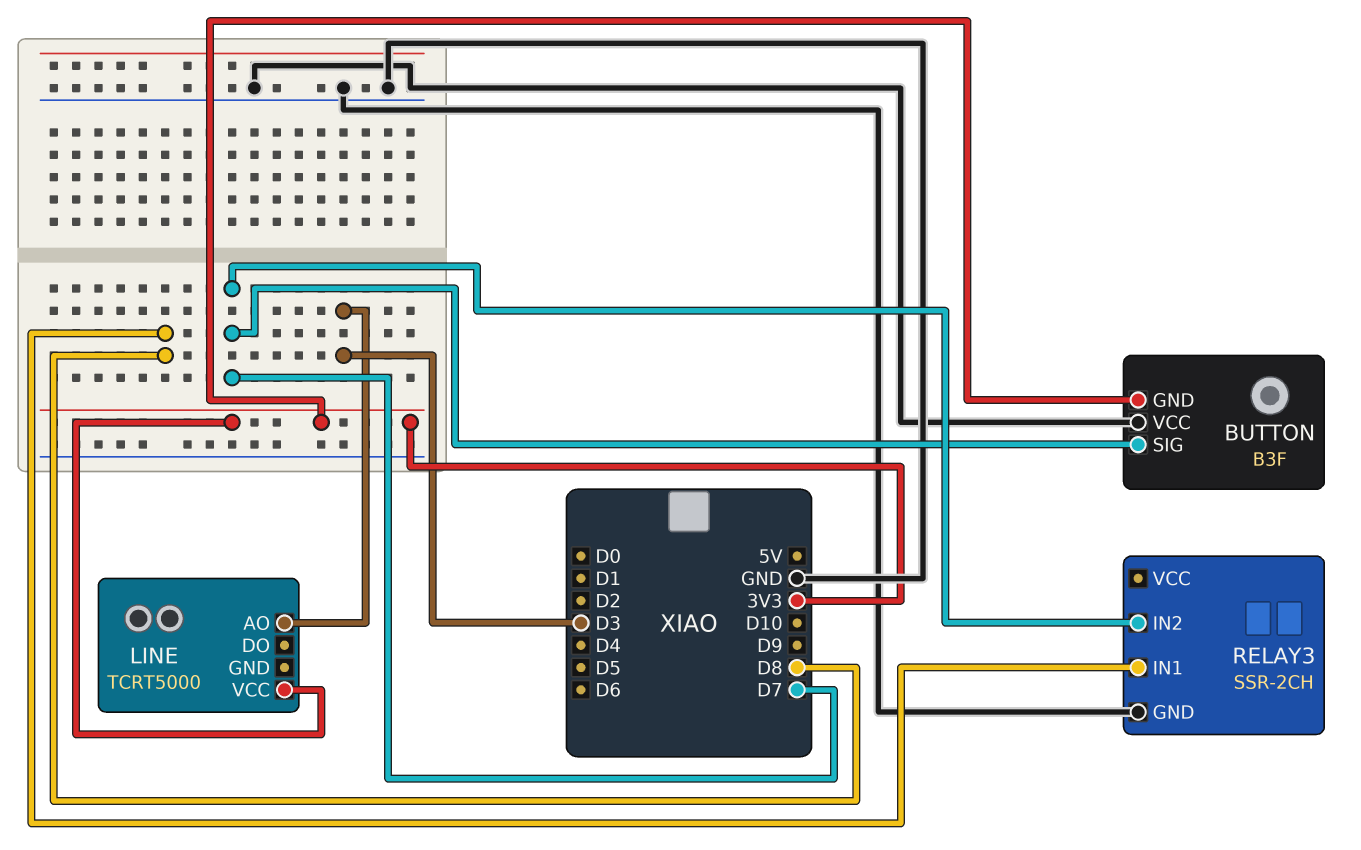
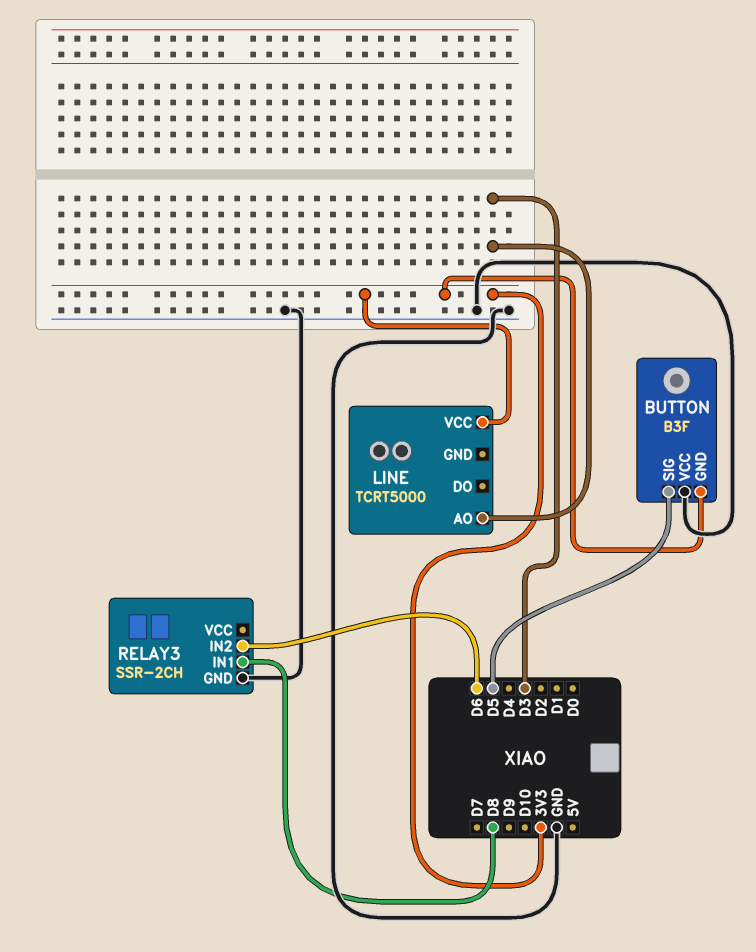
BUTTON pin SIG: D7 -> D5
RELAY3 pin IN2: D7 -> D6

